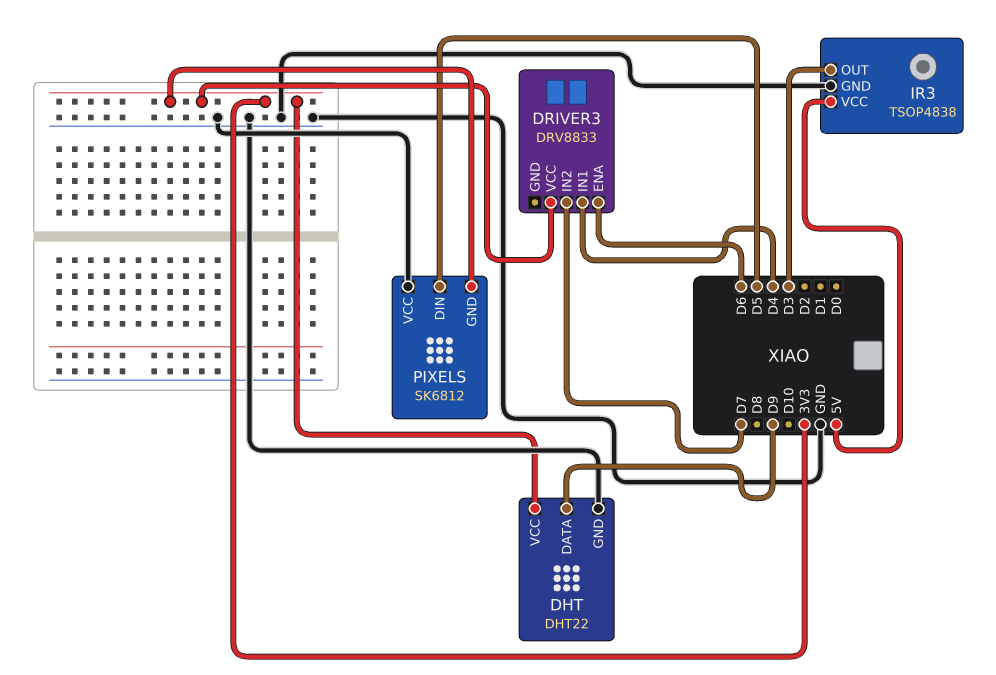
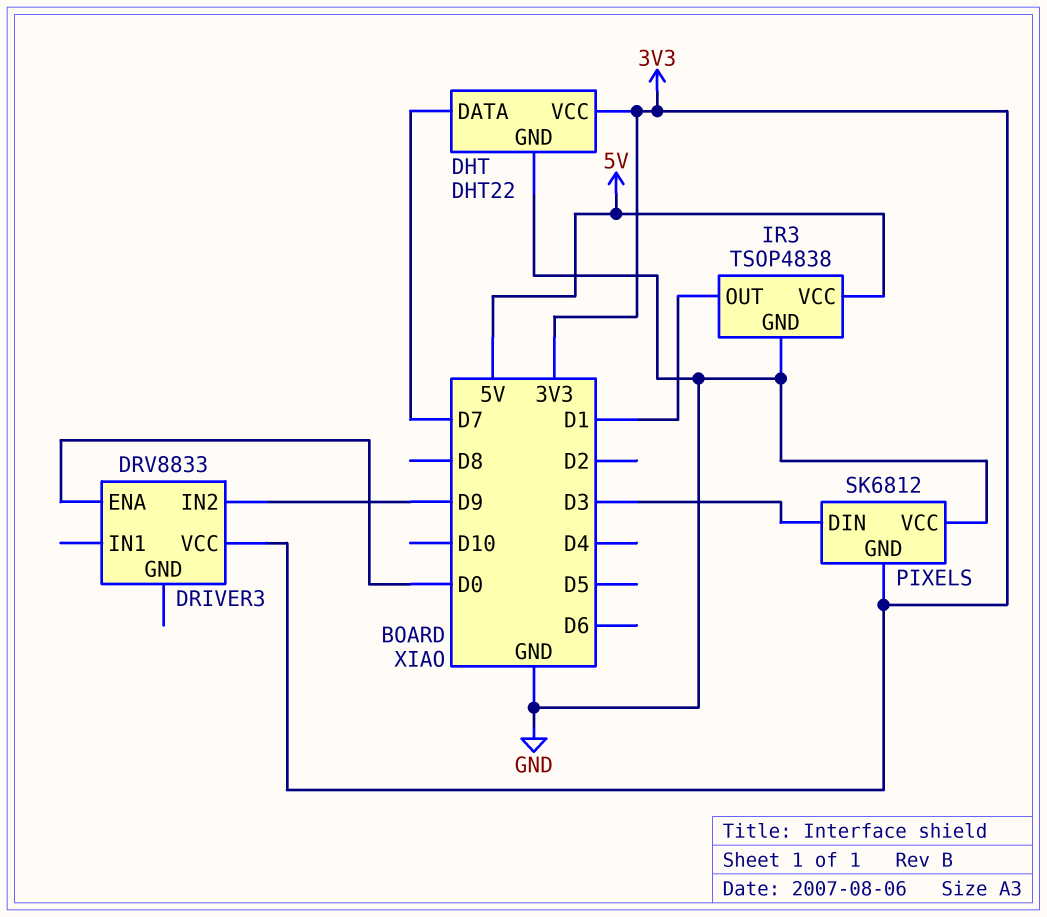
DHT pin DATA: D9 -> D7
DRIVER3 pin ENA: D6 -> D0
DRIVER3 pin IN1: D4 -> none
DRIVER3 pin IN2: D7 -> D9
IR3 pin OUT: D3 -> D1
PIXELS pin DIN: D5 -> D3

